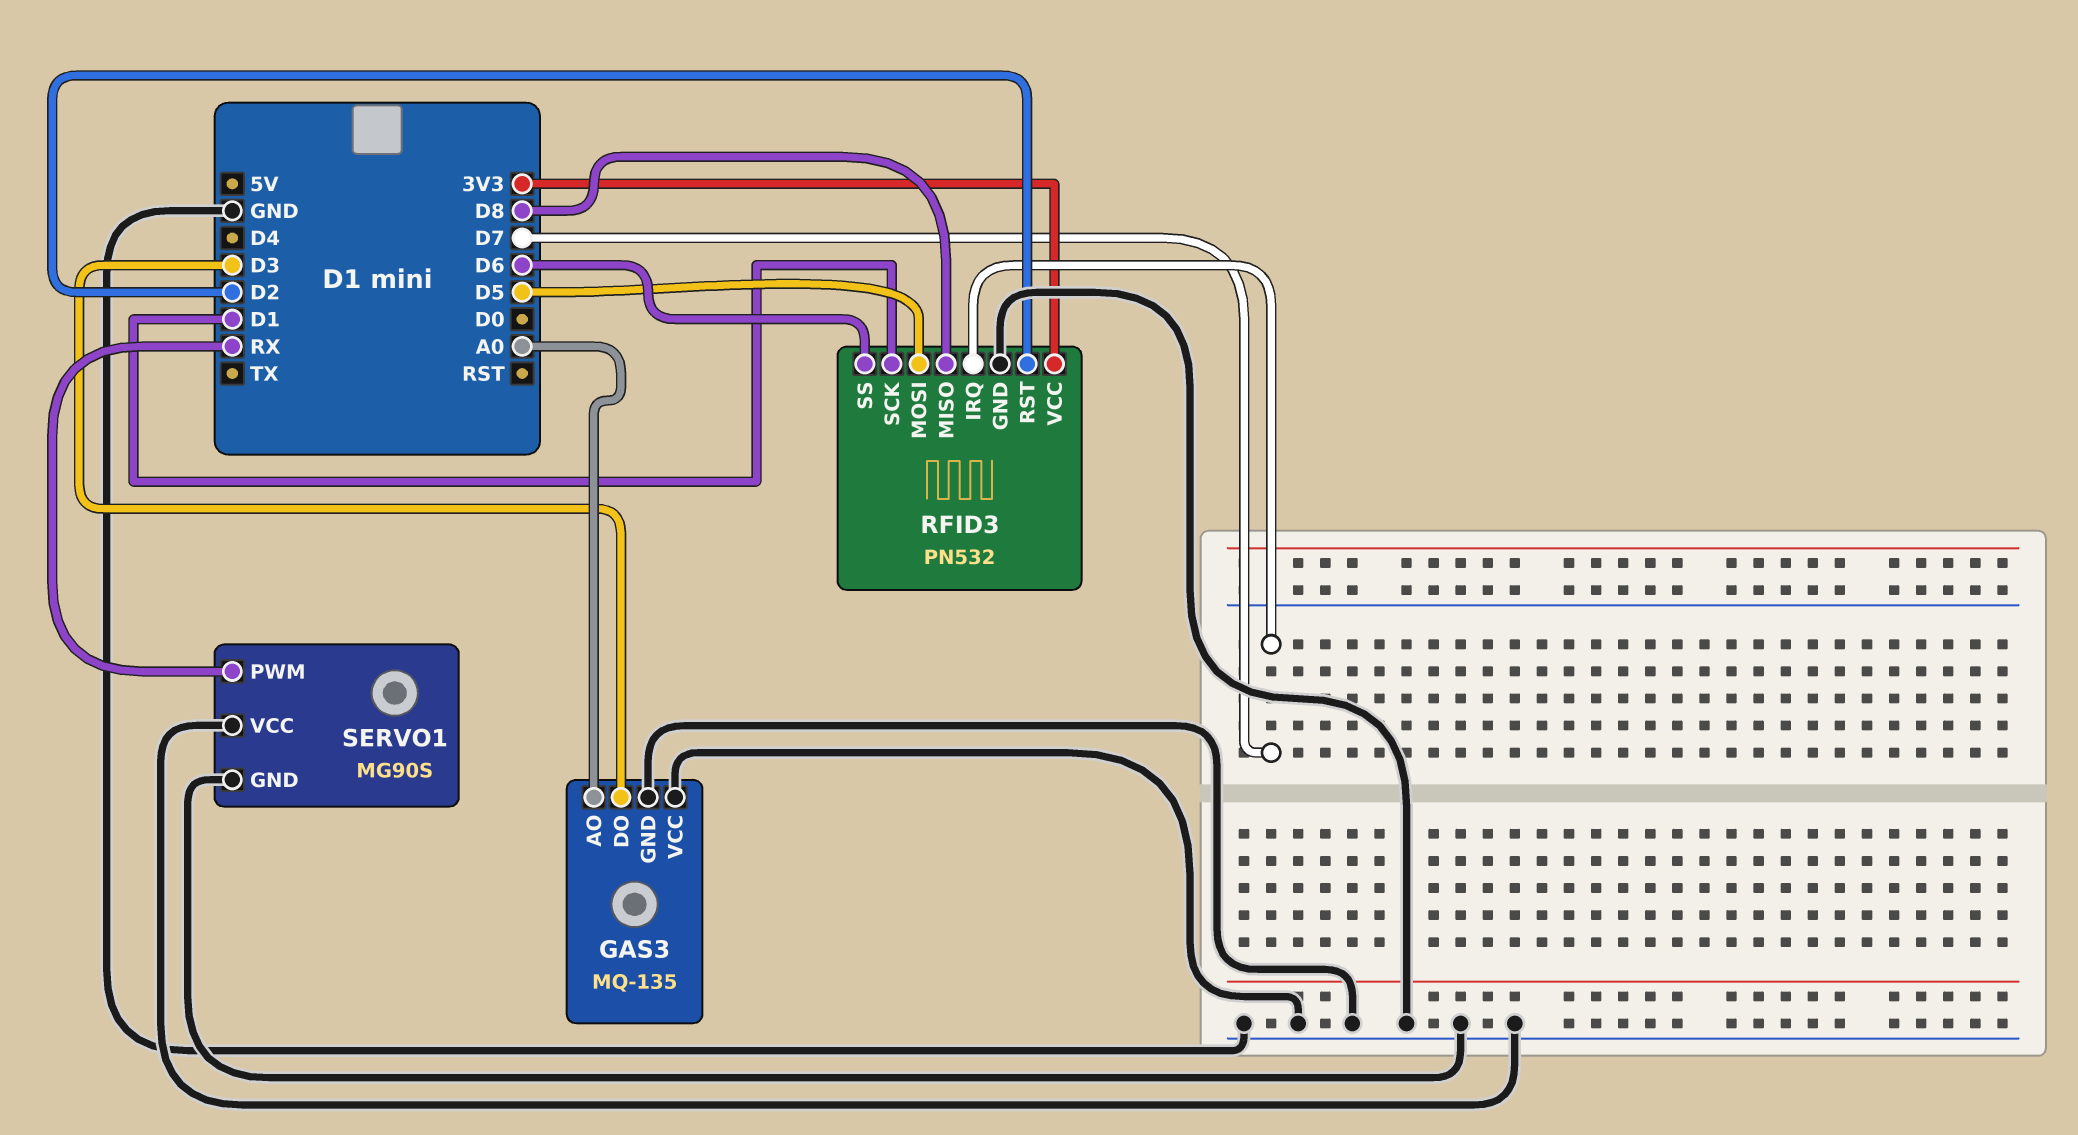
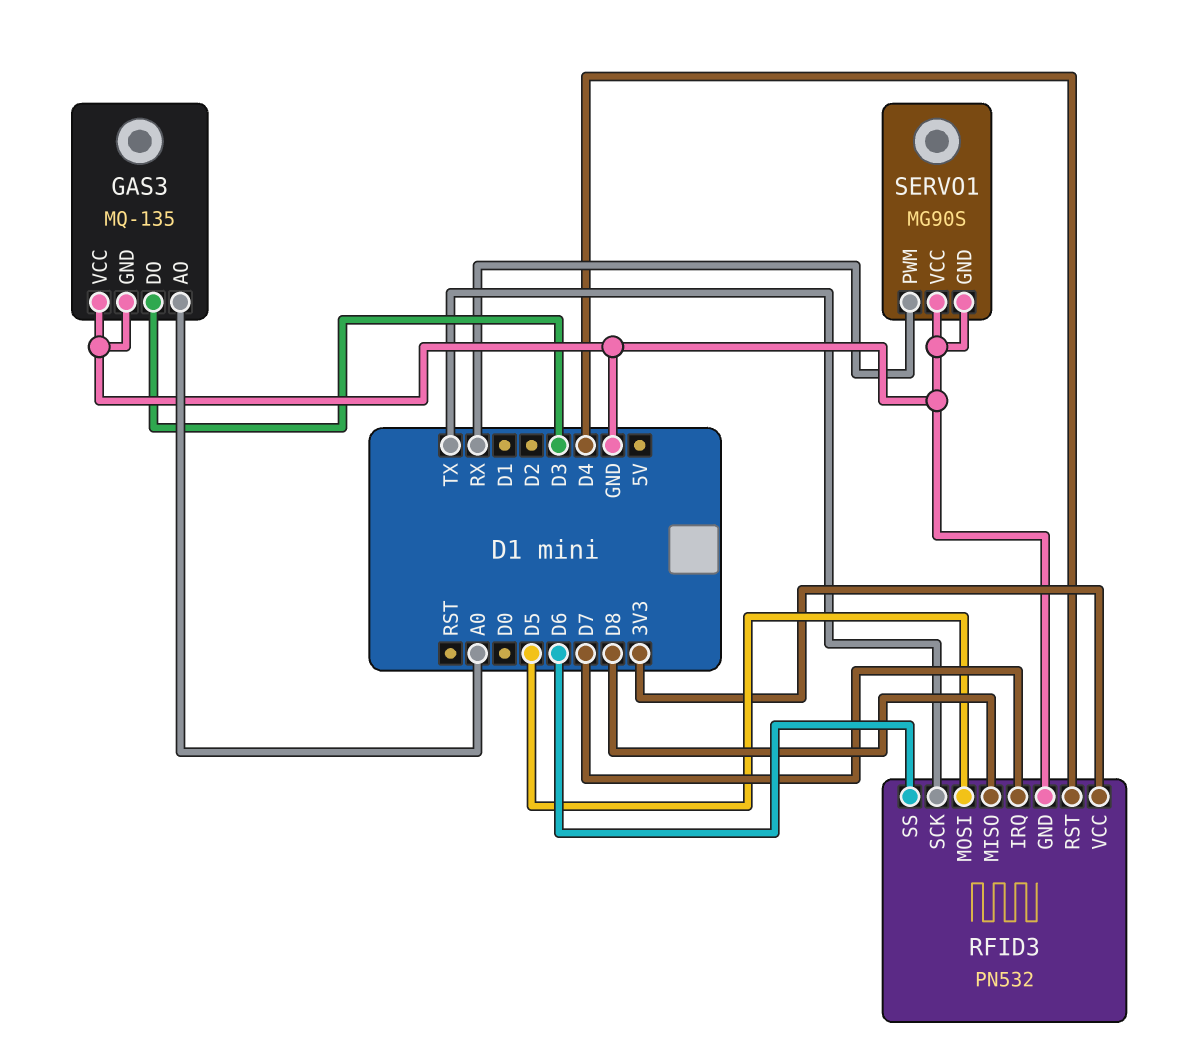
RFID3 pin RST: D2 -> D4
RFID3 pin SCK: D1 -> TX

